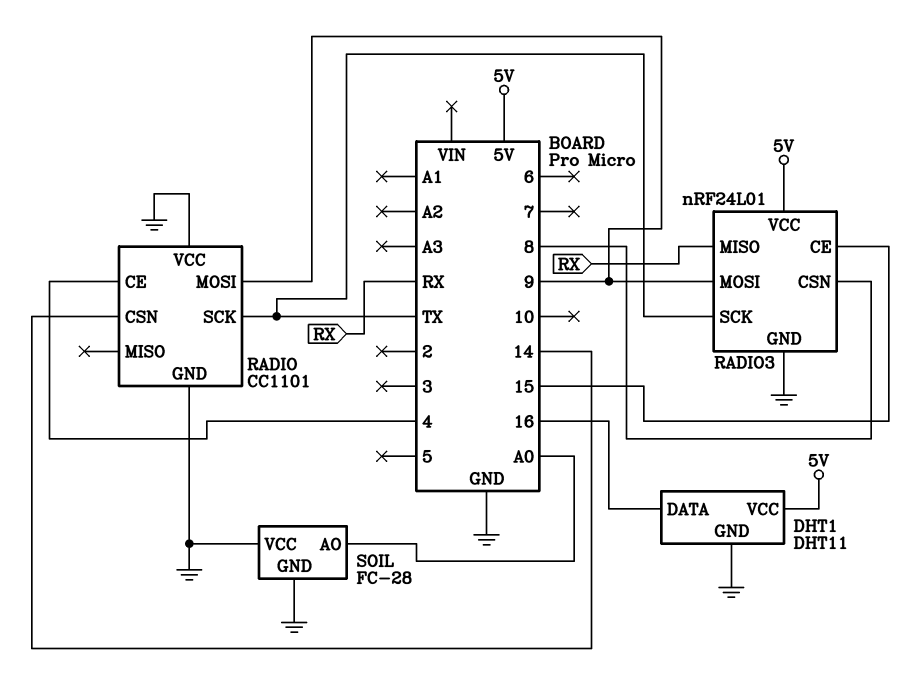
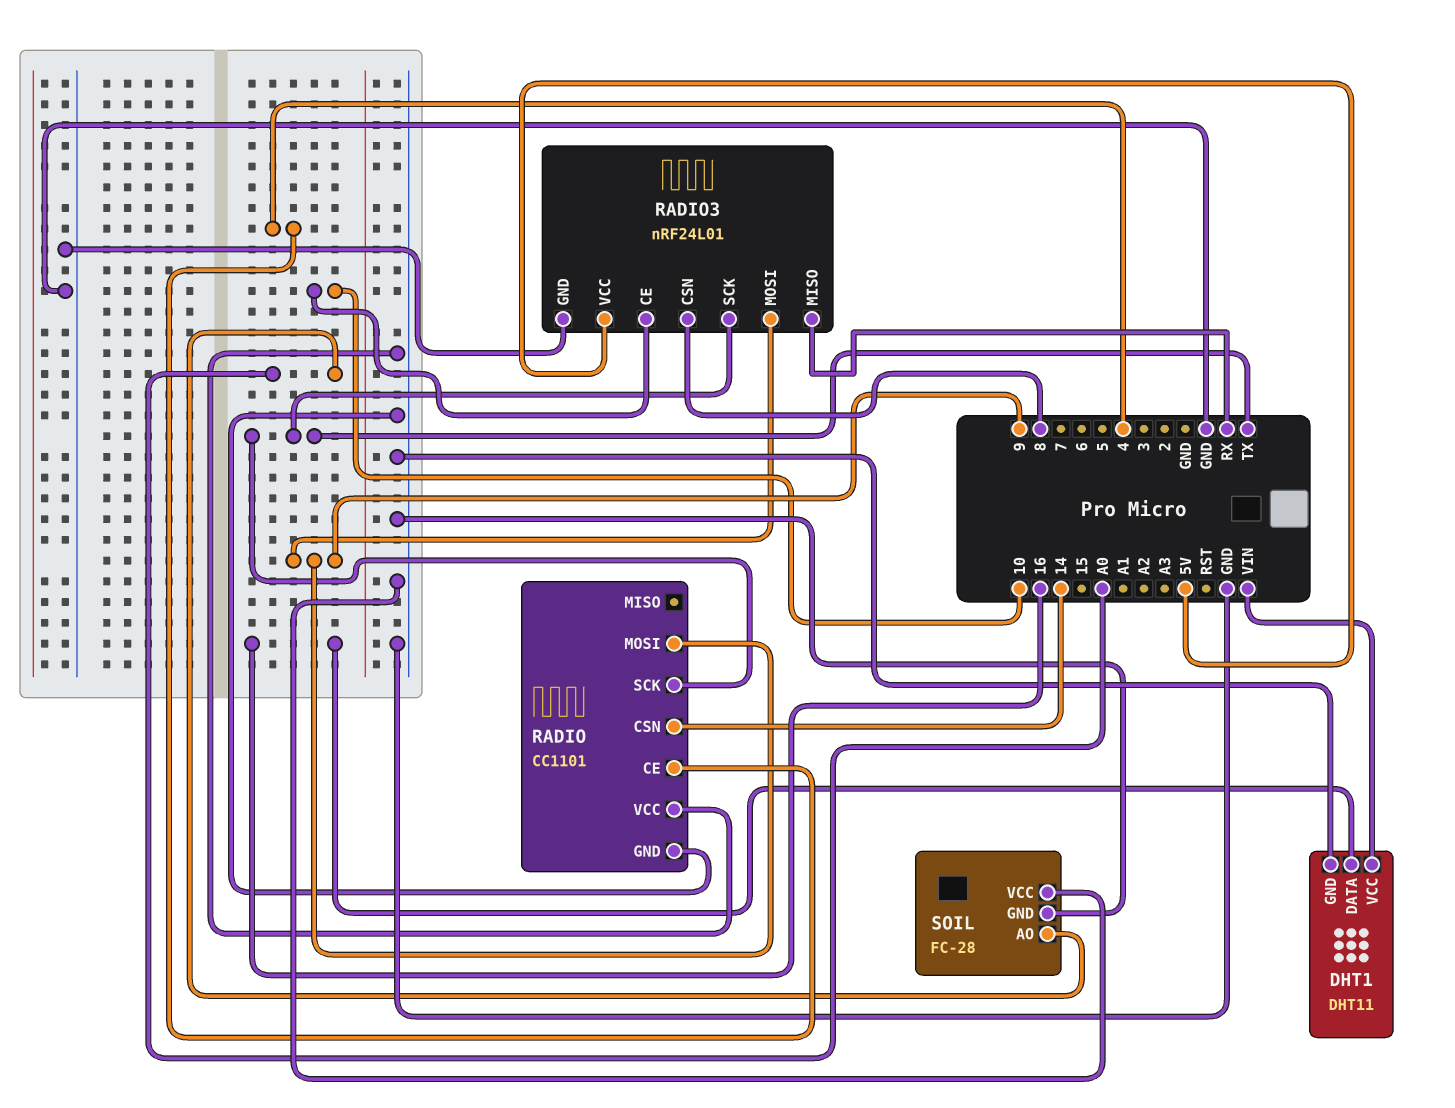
DHT1 pin VCC: 5V -> VIN
RADIO3 pin CE: 15 -> 10

